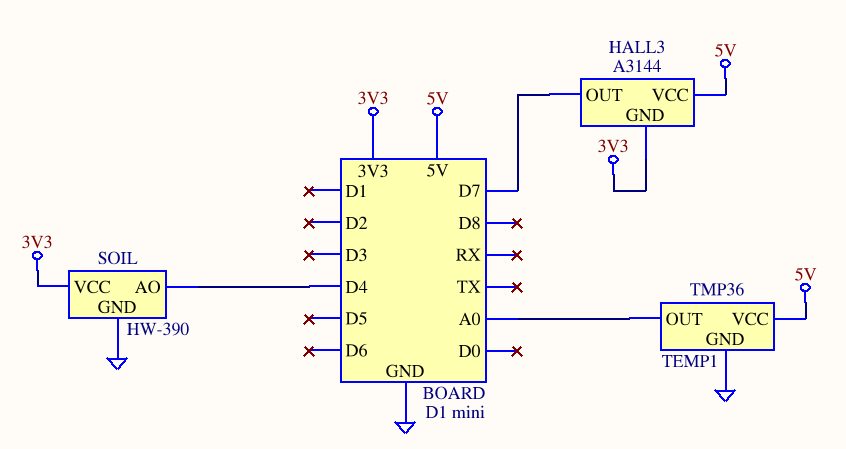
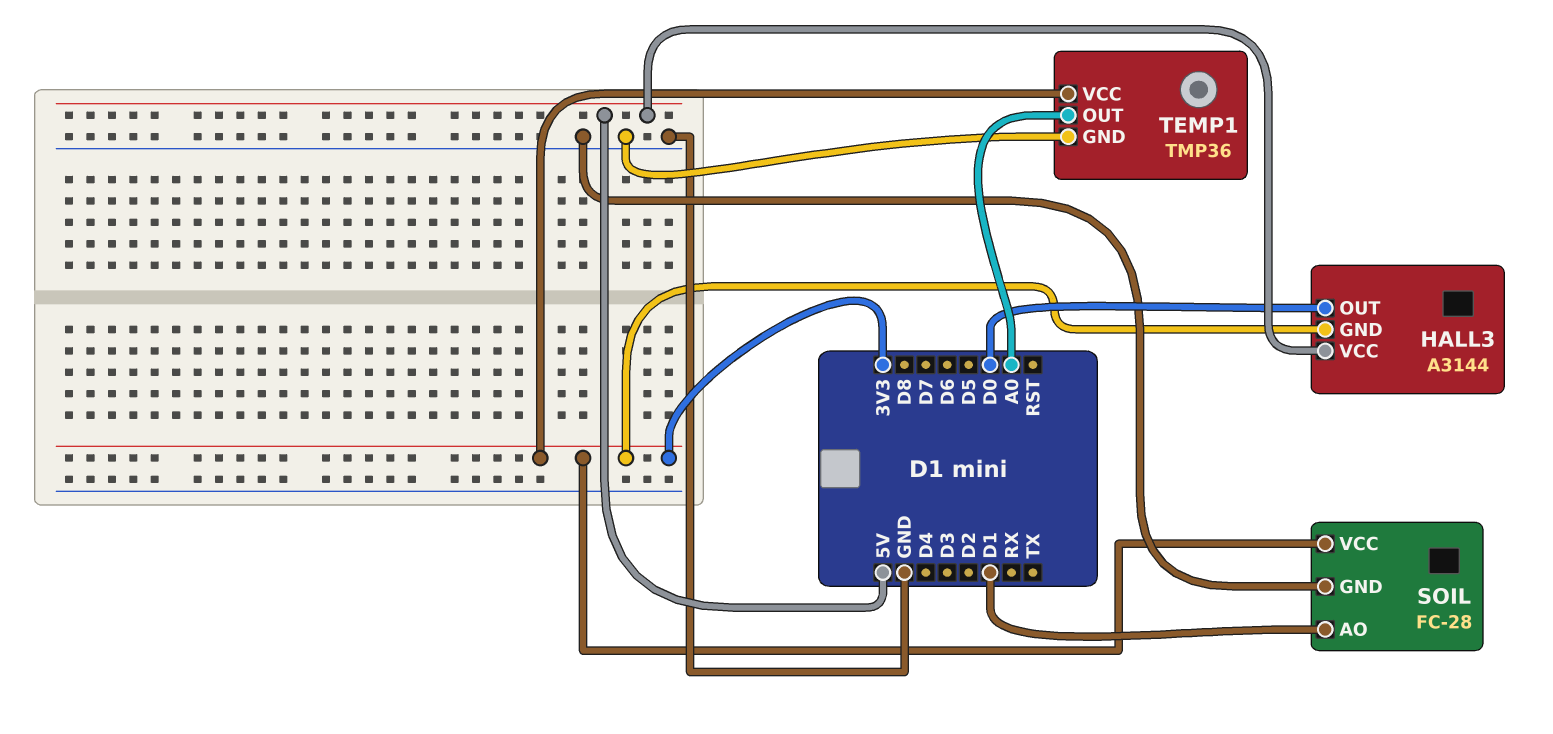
HALL3 pin OUT: D7 -> D0
SOIL: HW-390 -> FC-28
SOIL pin AO: D4 -> D1
TEMP1 pin VCC: 5V -> 3V3

